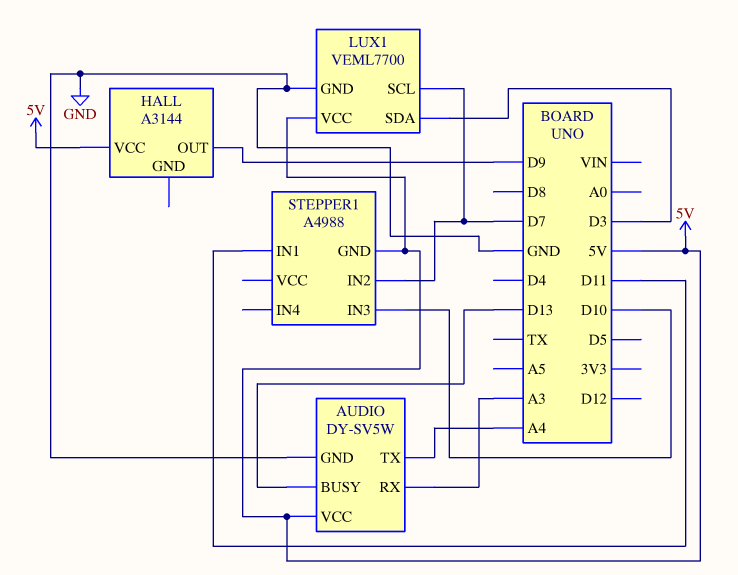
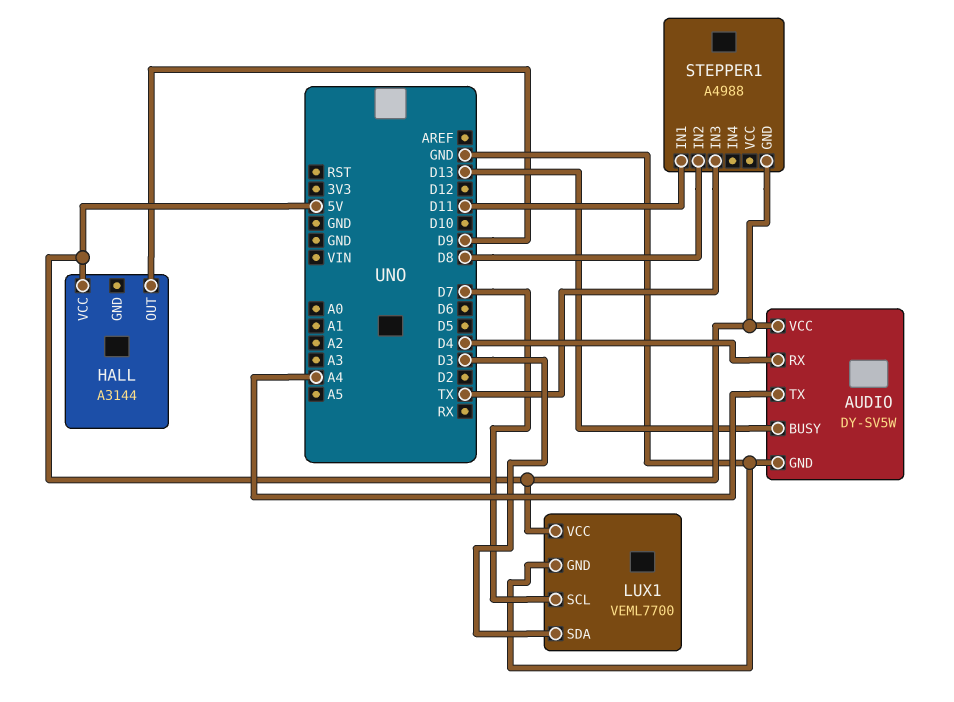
AUDIO pin RX: A3 -> D4
STEPPER1 pin IN2: D7 -> D8
STEPPER1 pin IN3: D10 -> TX

